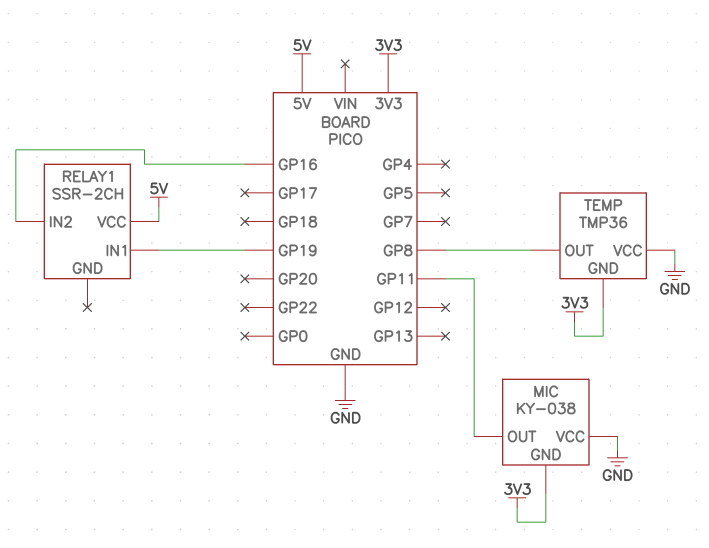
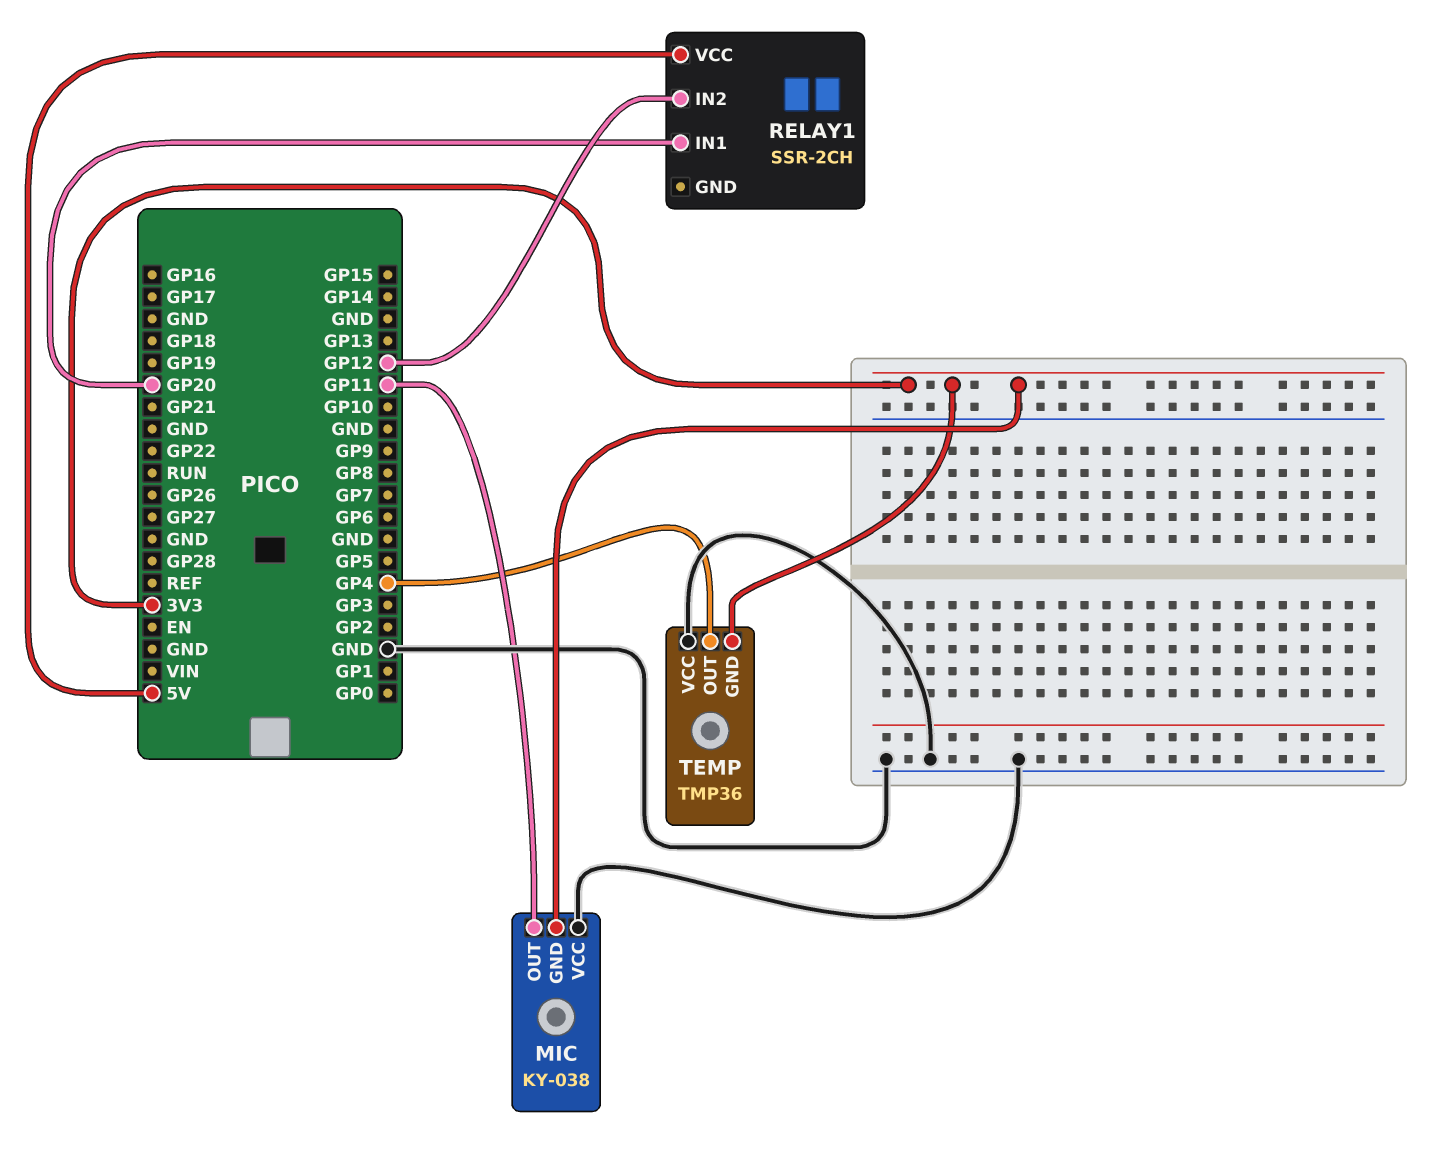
RELAY1 pin IN1: GP19 -> GP20
RELAY1 pin IN2: GP16 -> GP12
TEMP pin OUT: GP8 -> GP4

